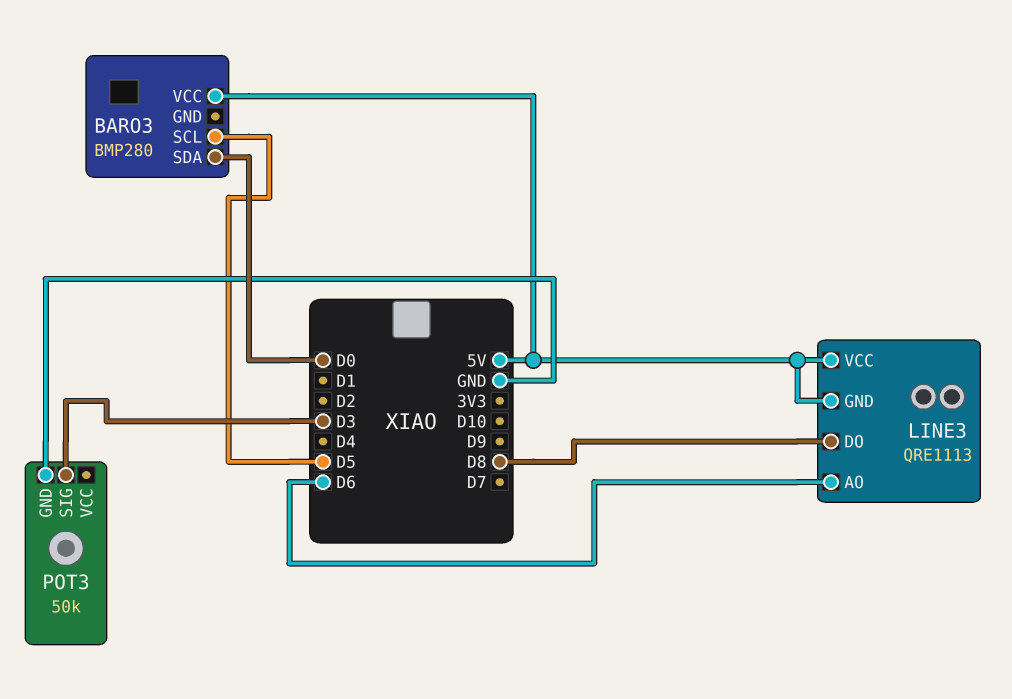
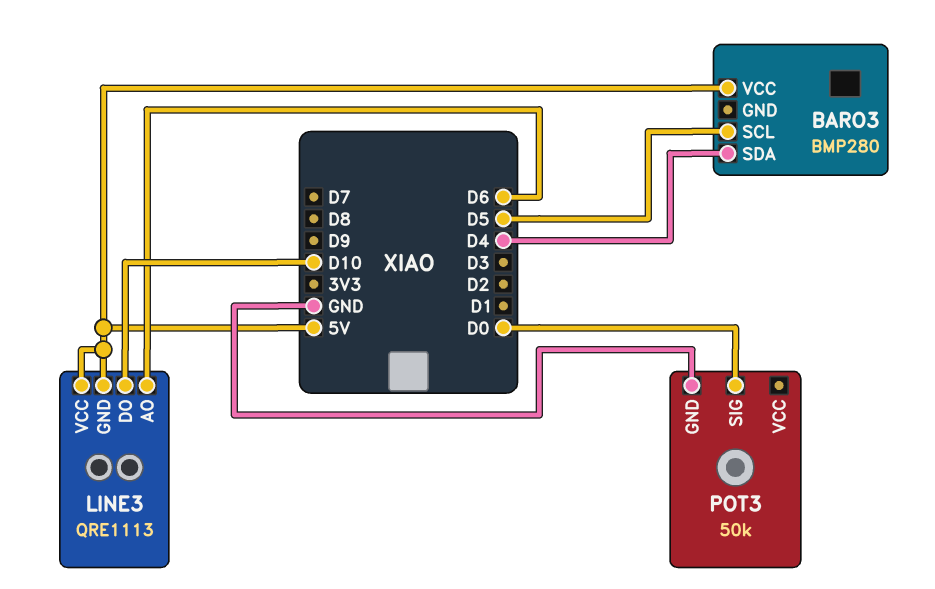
BARO3 pin SDA: D0 -> D4
LINE3 pin DO: D8 -> D10
POT3 pin SIG: D3 -> D0

